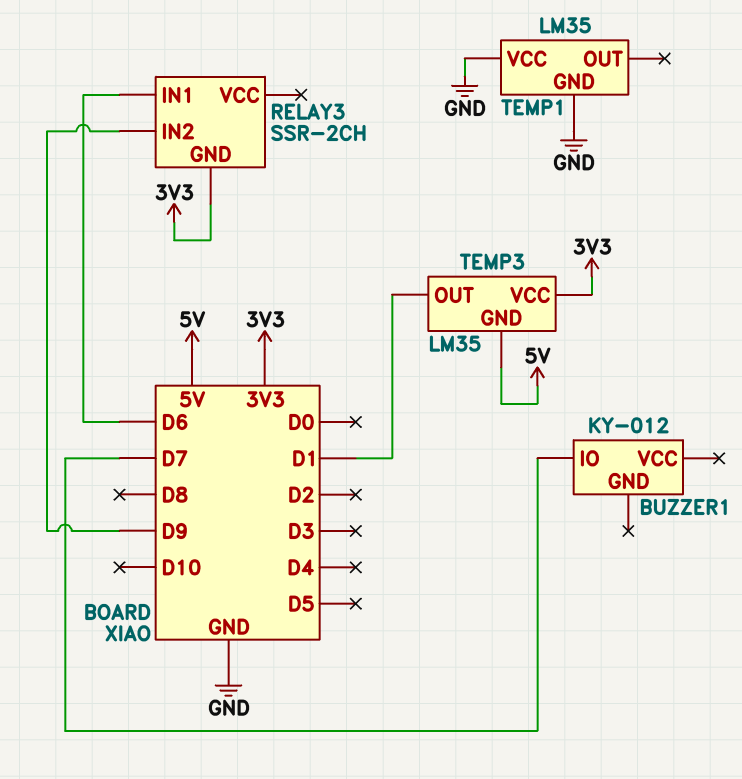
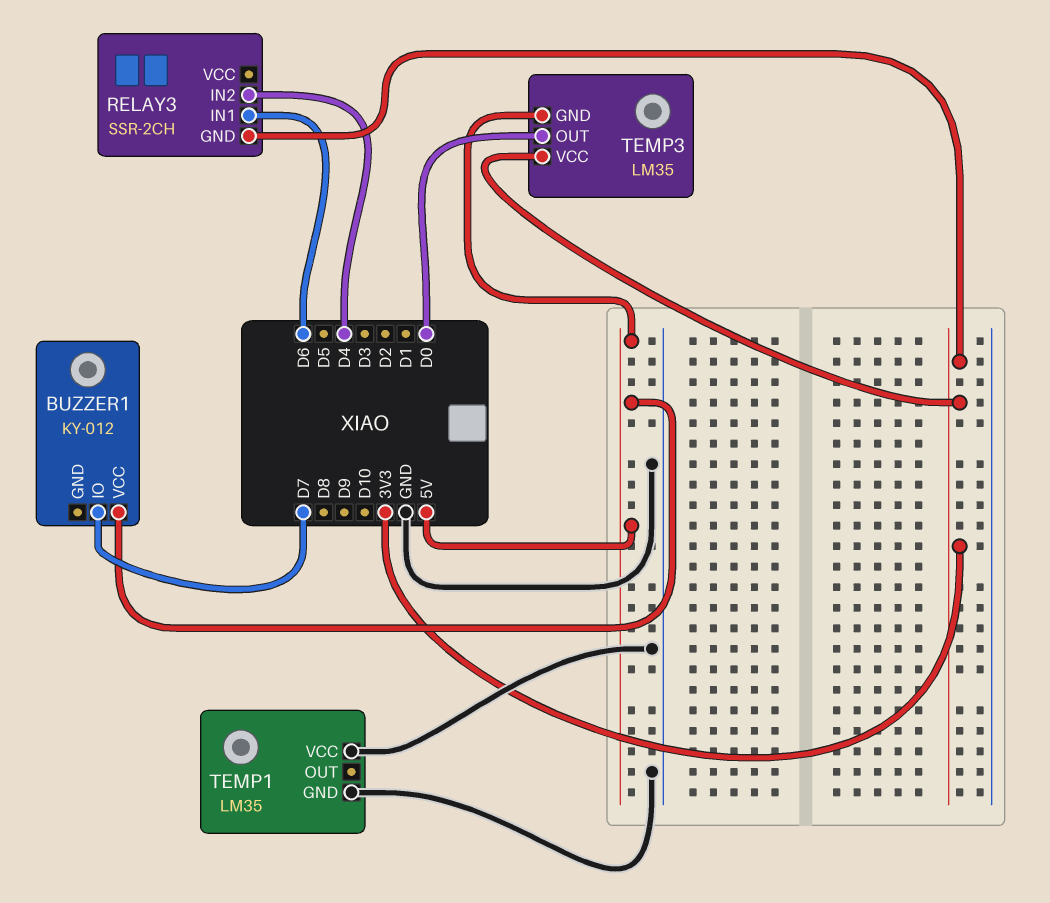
BUZZER1 pin VCC: none -> 5V
RELAY3 pin IN2: D9 -> D4
TEMP3 pin OUT: D1 -> D0

